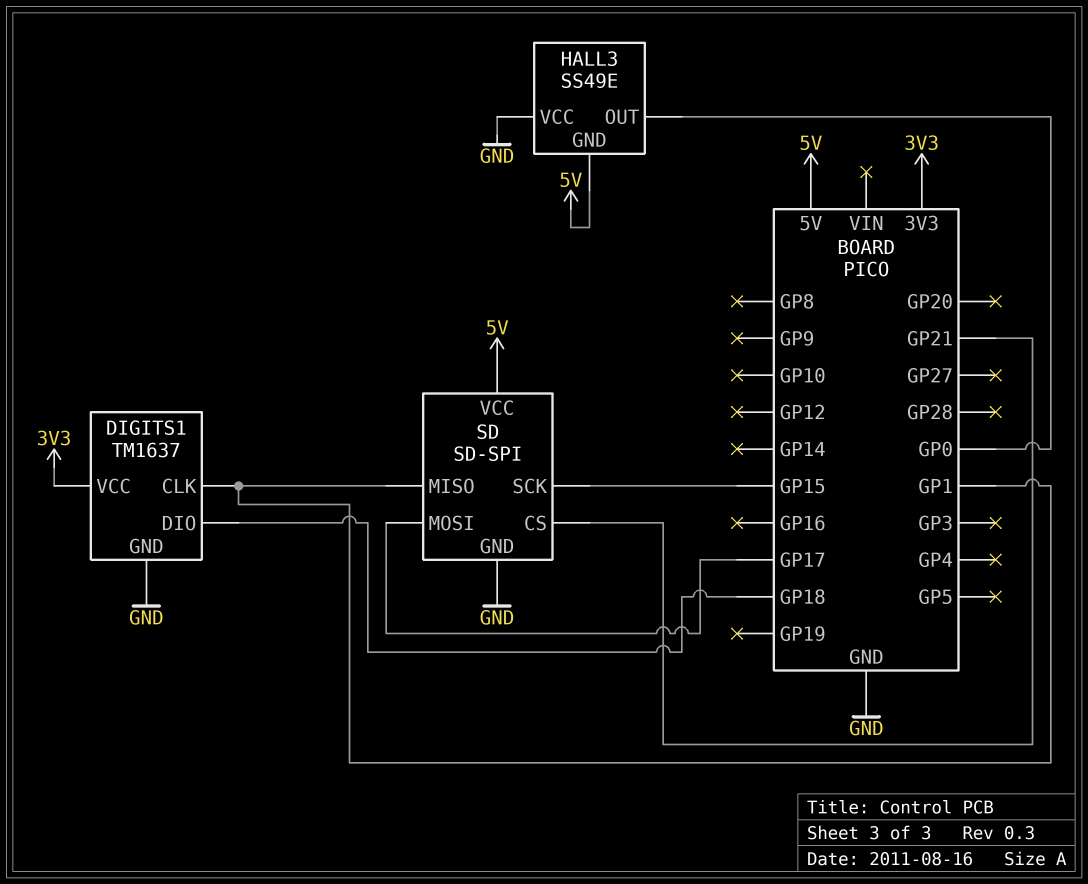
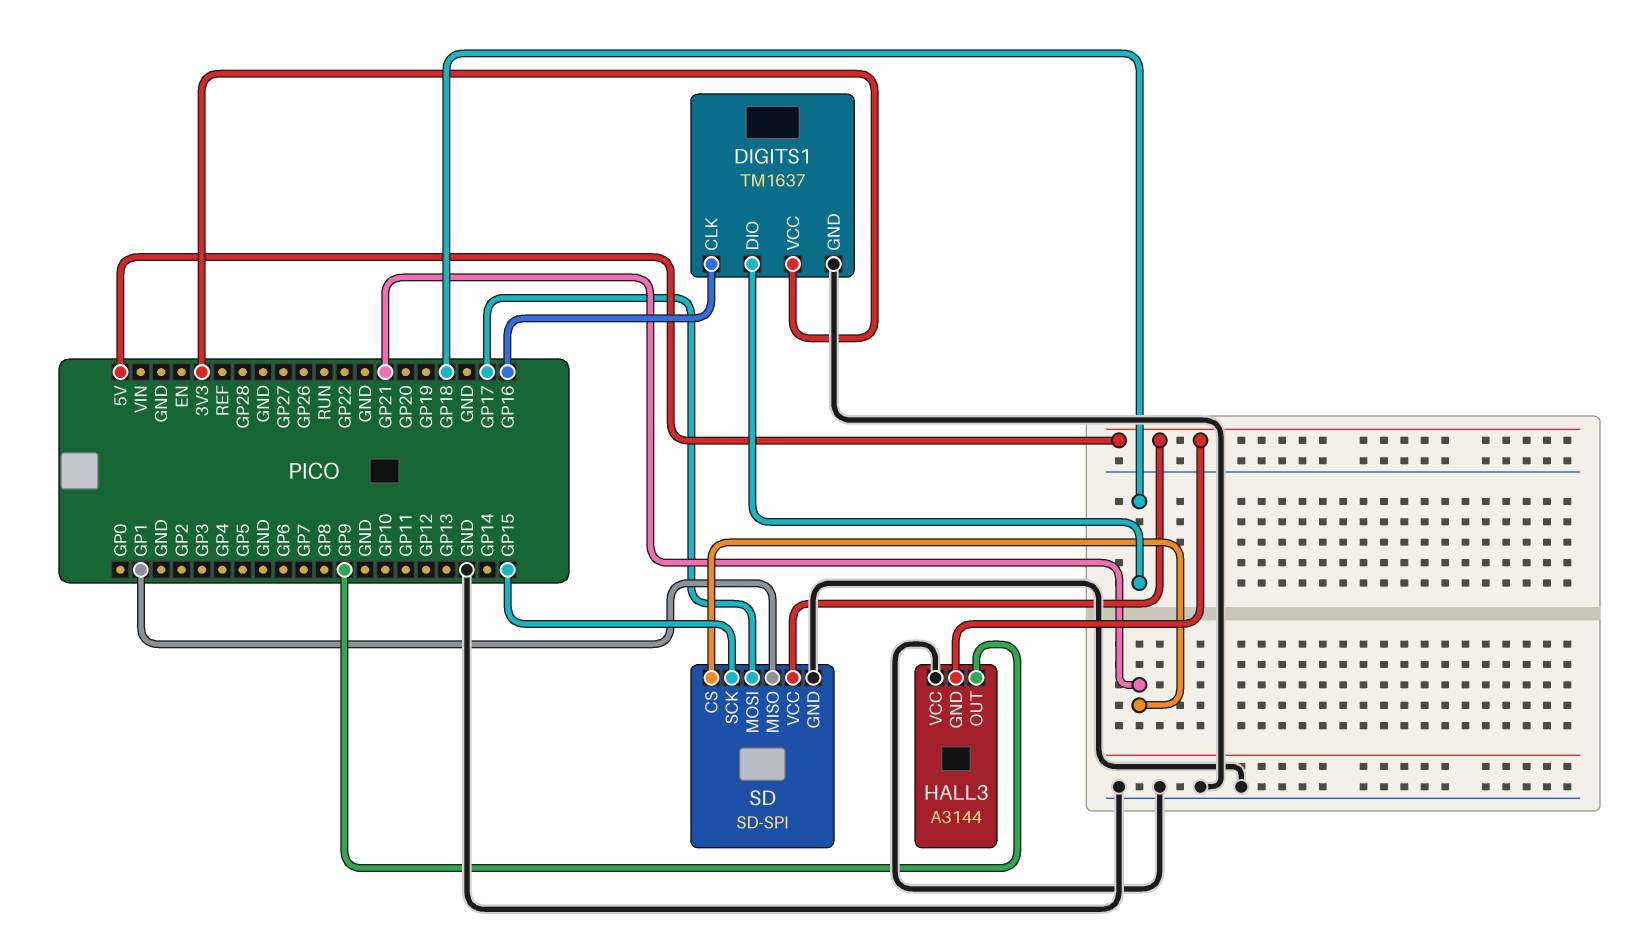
DIGITS1 pin CLK: GP1 -> GP16
HALL3: SS49E -> A3144
HALL3 pin OUT: GP0 -> GP9

